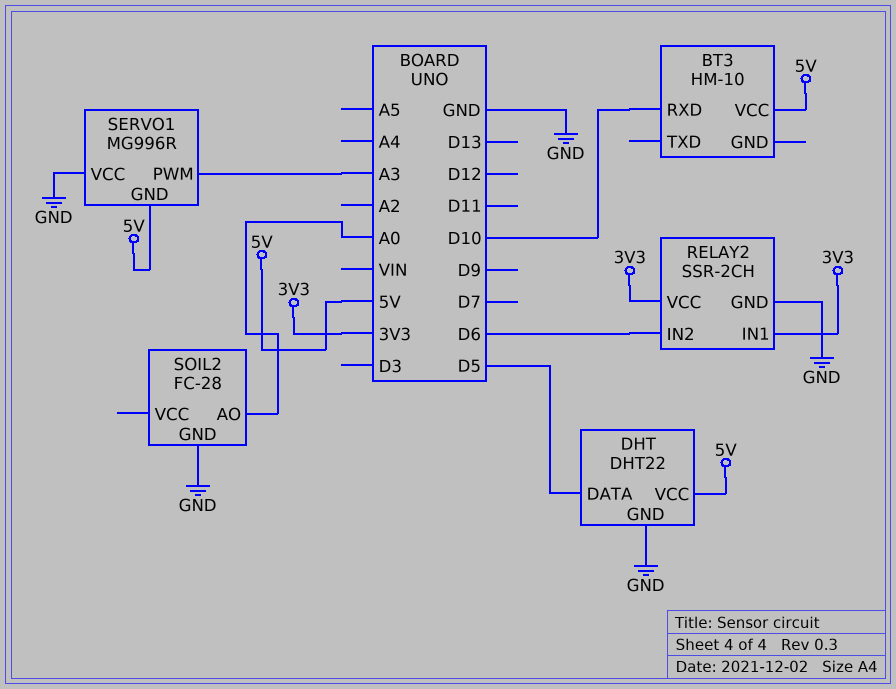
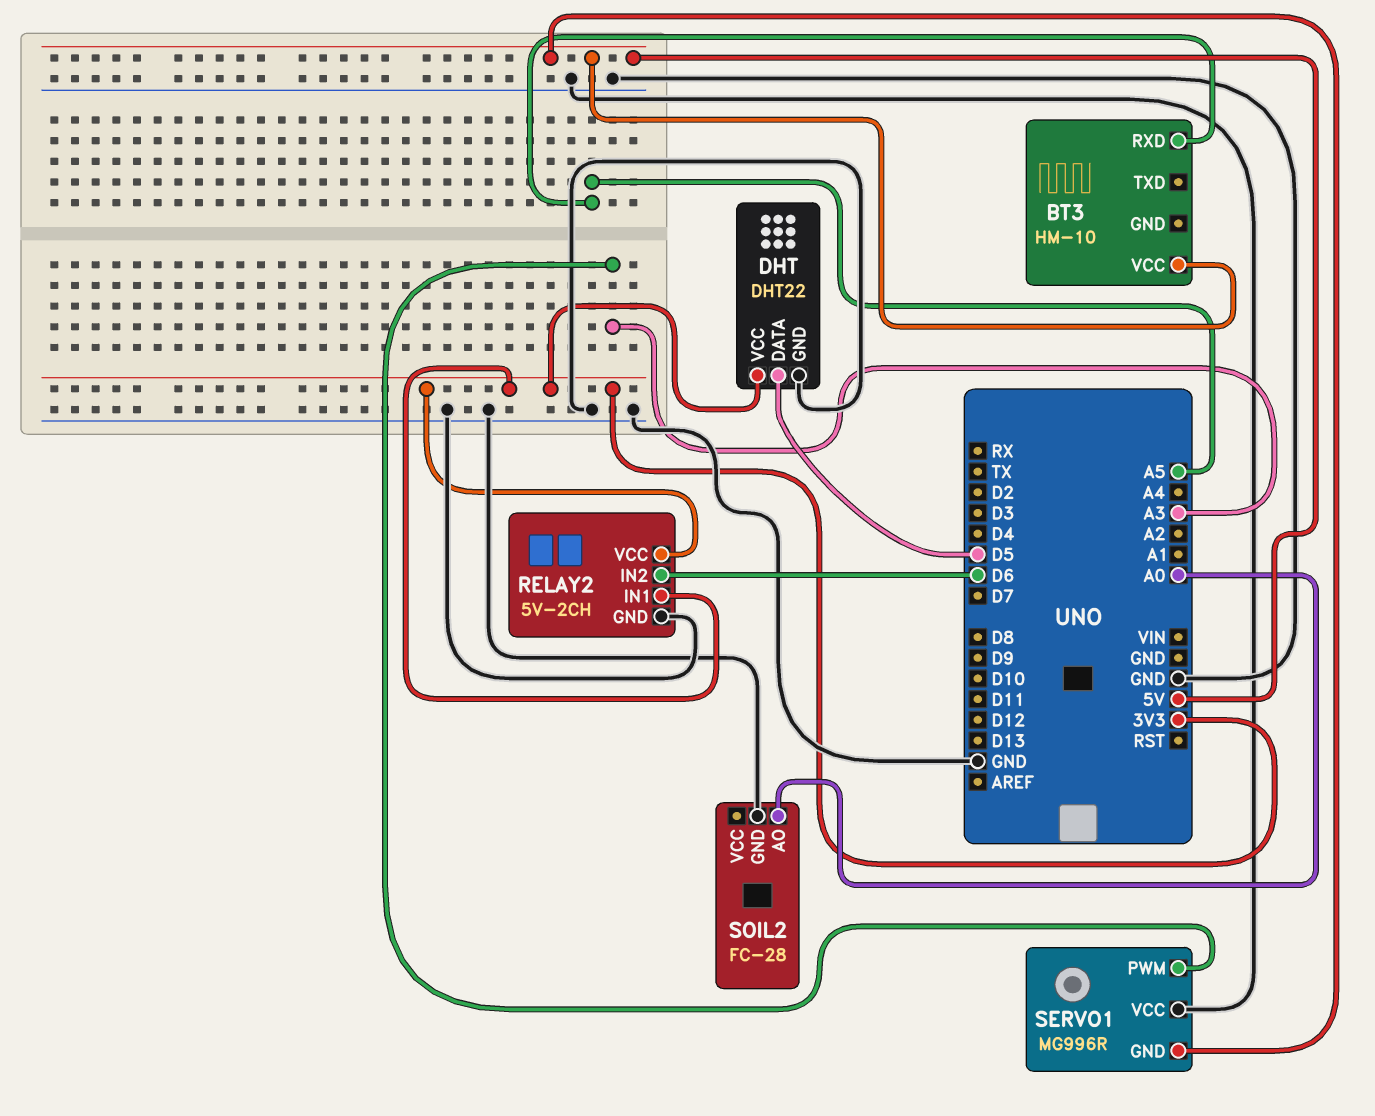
BT3 pin RXD: D10 -> A5
DHT pin VCC: 5V -> 3V3
RELAY2: SSR-2CH -> 5V-2CH

